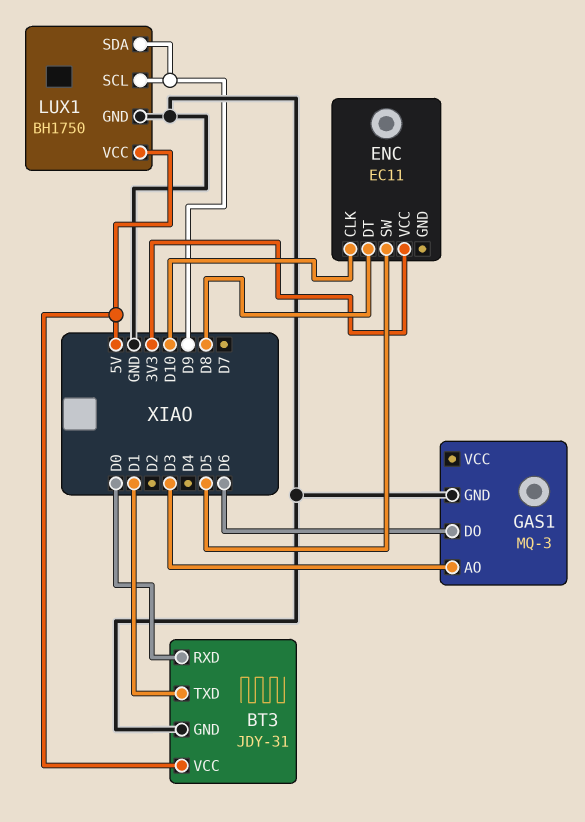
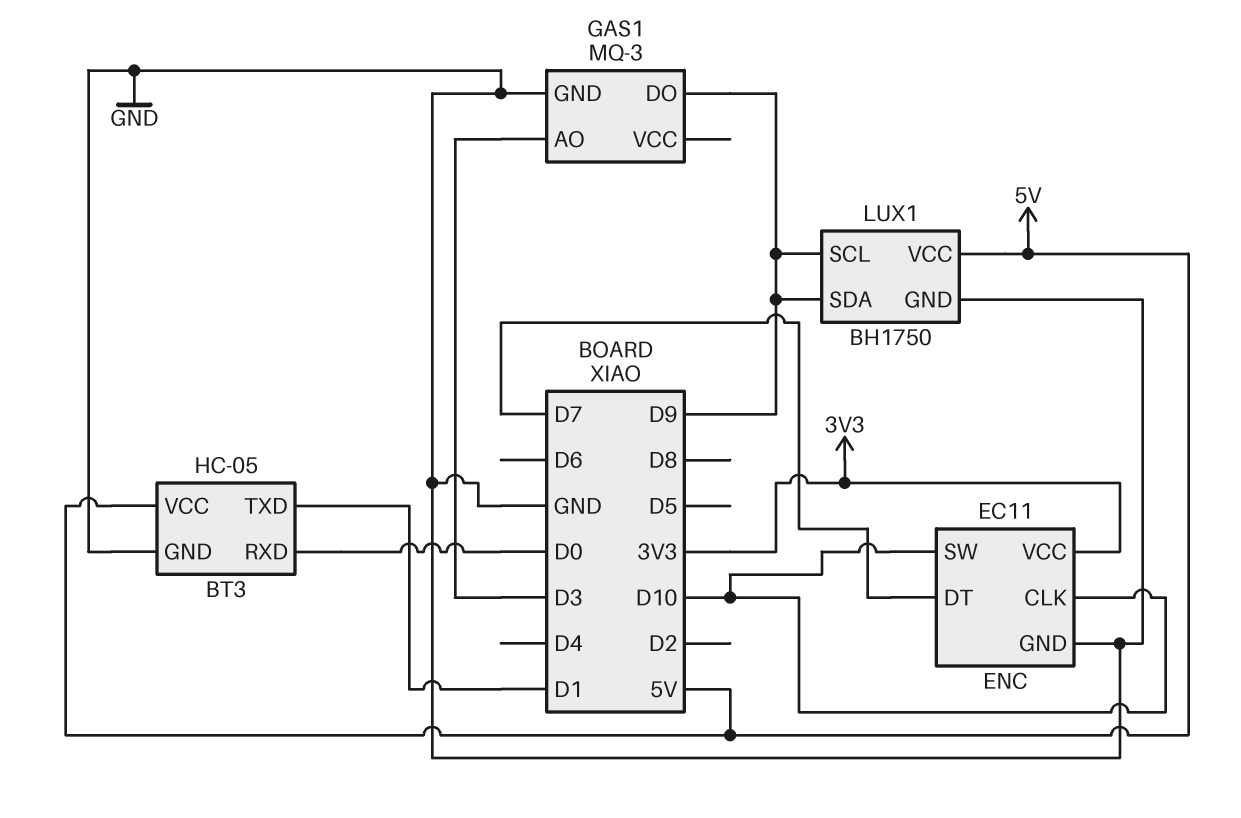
BT3: JDY-31 -> HC-05
ENC pin DT: D8 -> D7
ENC pin GND: none -> GND
ENC pin SW: D5 -> D10
GAS1 pin DO: D6 -> D9

